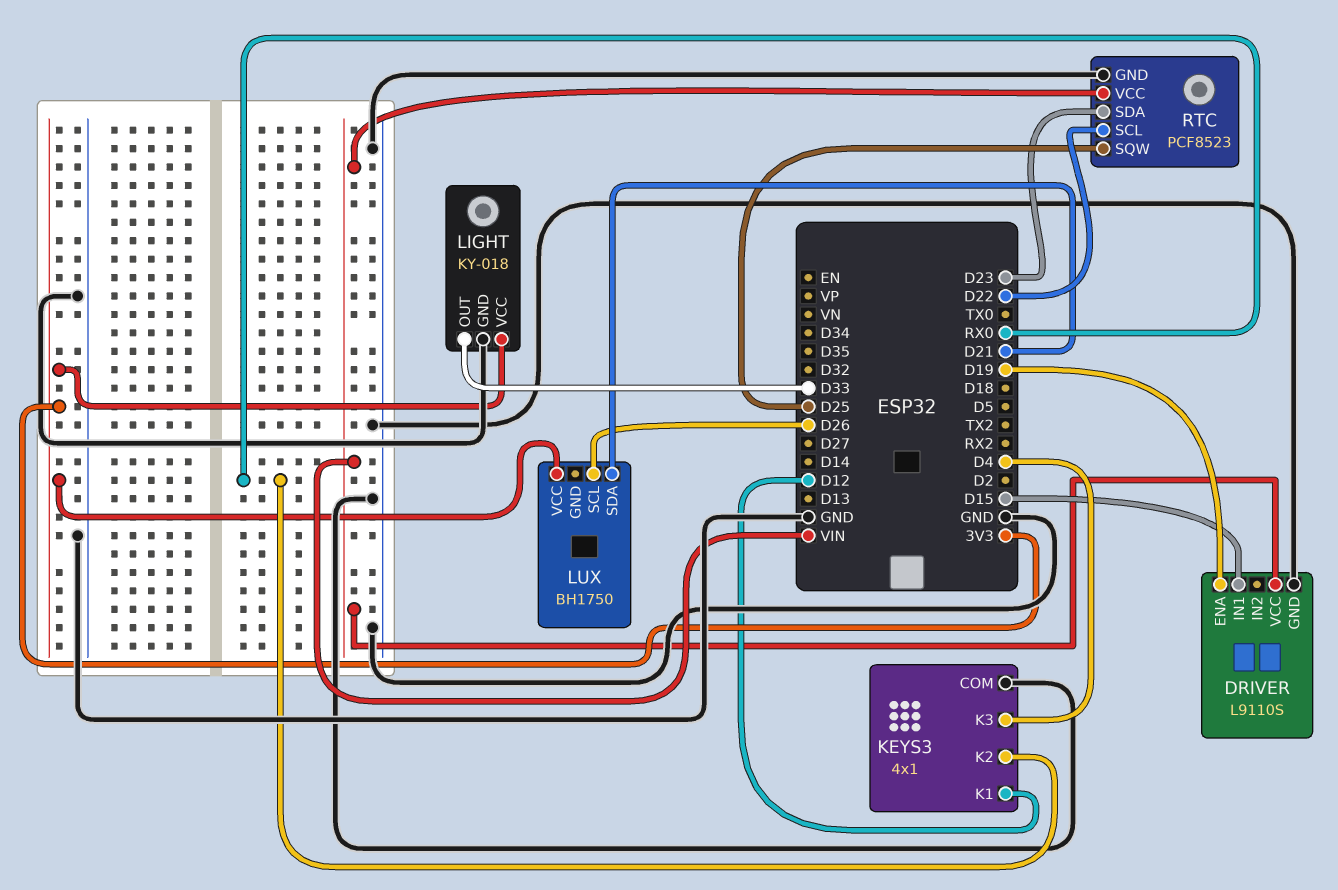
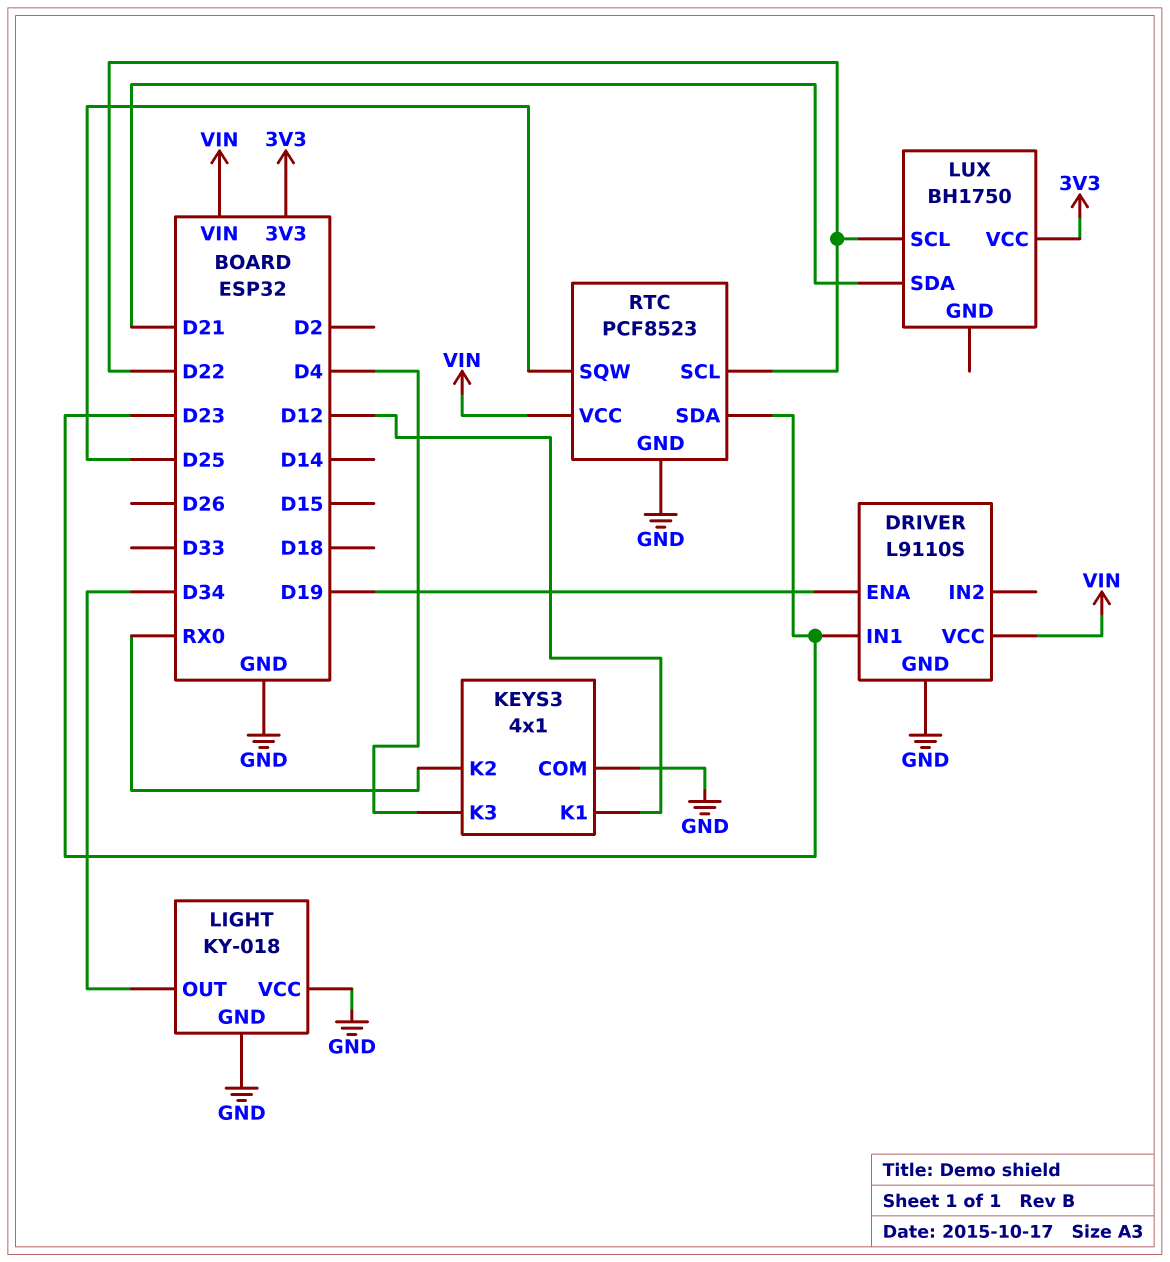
DRIVER pin IN1: D15 -> D23
LIGHT pin OUT: D33 -> D34
LIGHT pin VCC: 3V3 -> GND
LUX pin SCL: D26 -> D22

